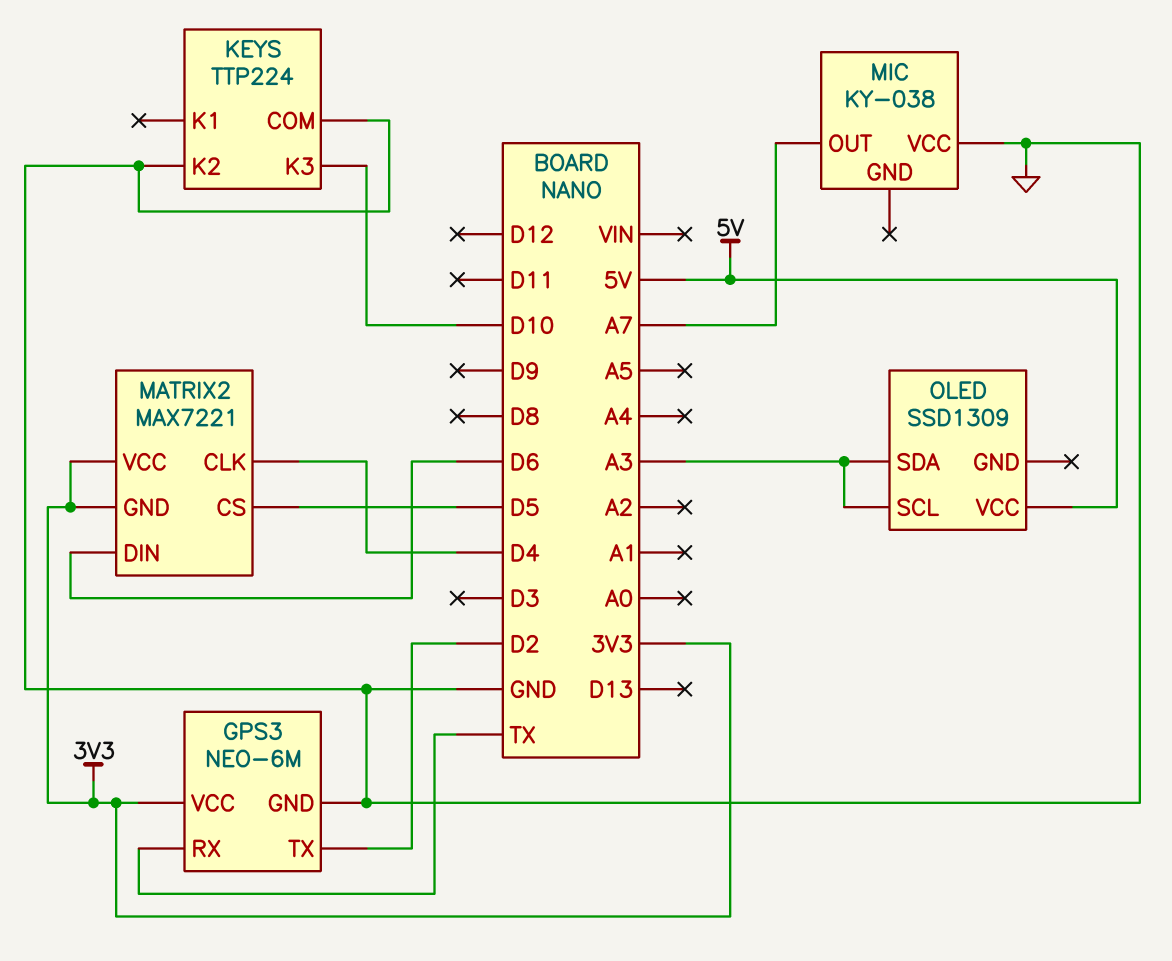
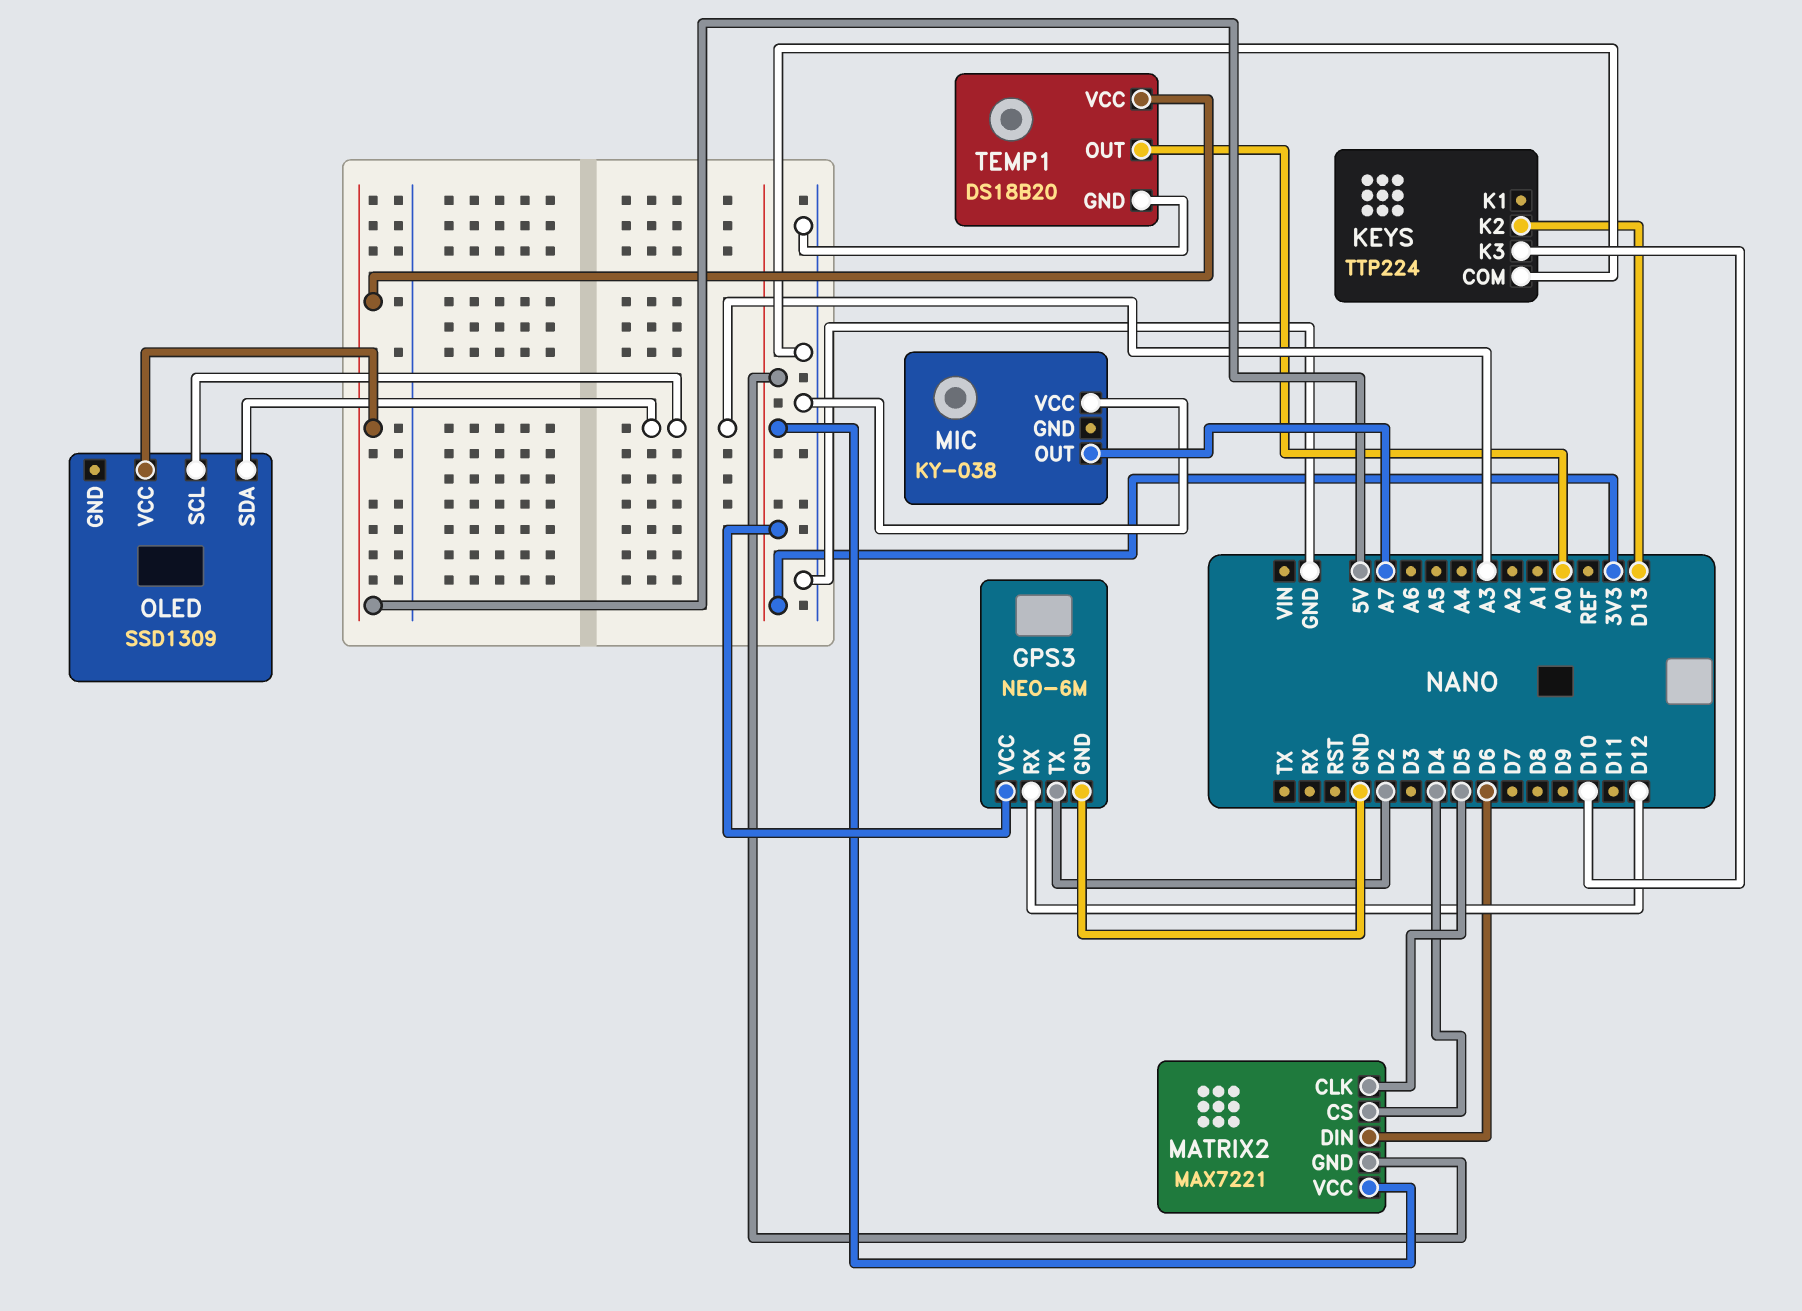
GPS3 pin RX: TX -> D12
KEYS pin K2: GND -> D13
MATRIX2 pin CLK: D4 -> D5
MATRIX2 pin CS: D5 -> D4
TEMP1: none -> DS18B20
TEMP1 pin GND: none -> GND
TEMP1 pin OUT: none -> A0
TEMP1 pin VCC: none -> 5V

